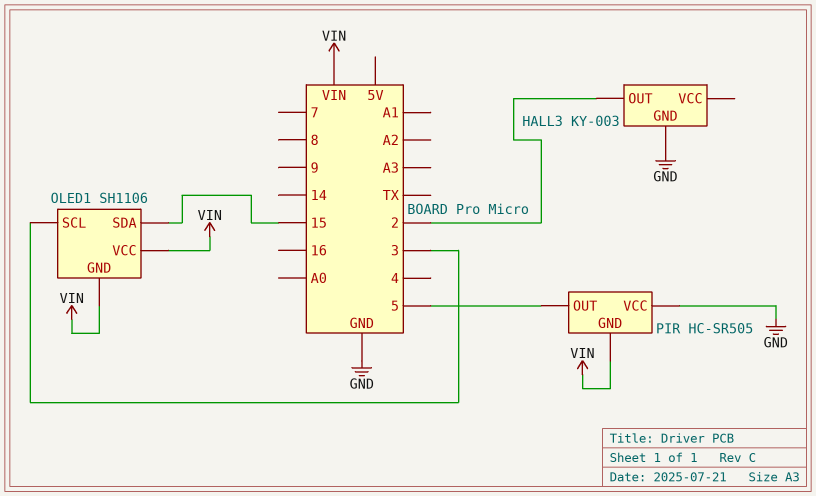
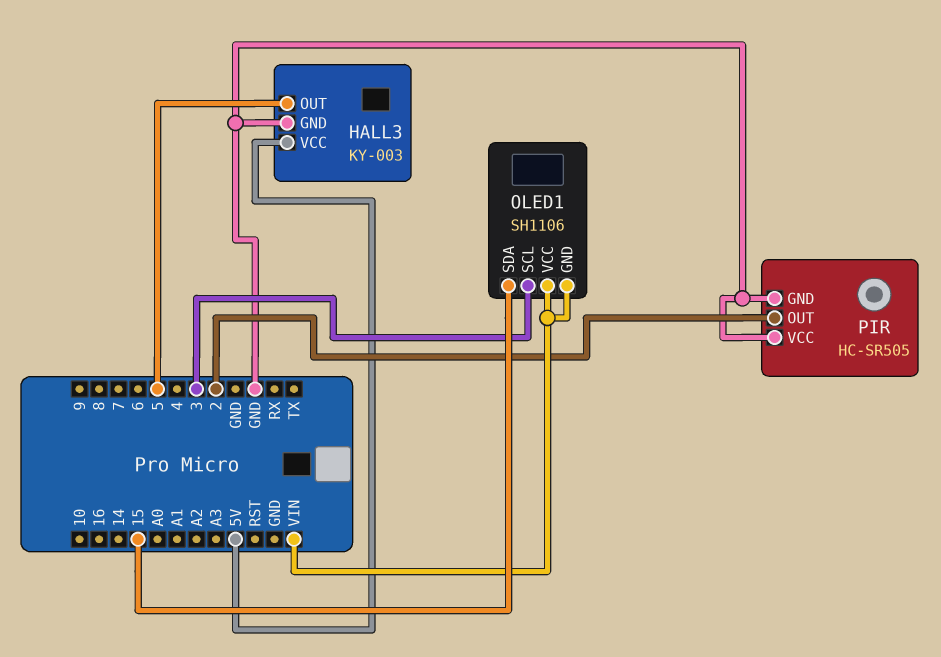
HALL3 pin OUT: 2 -> 5
HALL3 pin VCC: none -> 5V
PIR pin GND: VIN -> GND
PIR pin OUT: 5 -> 2

